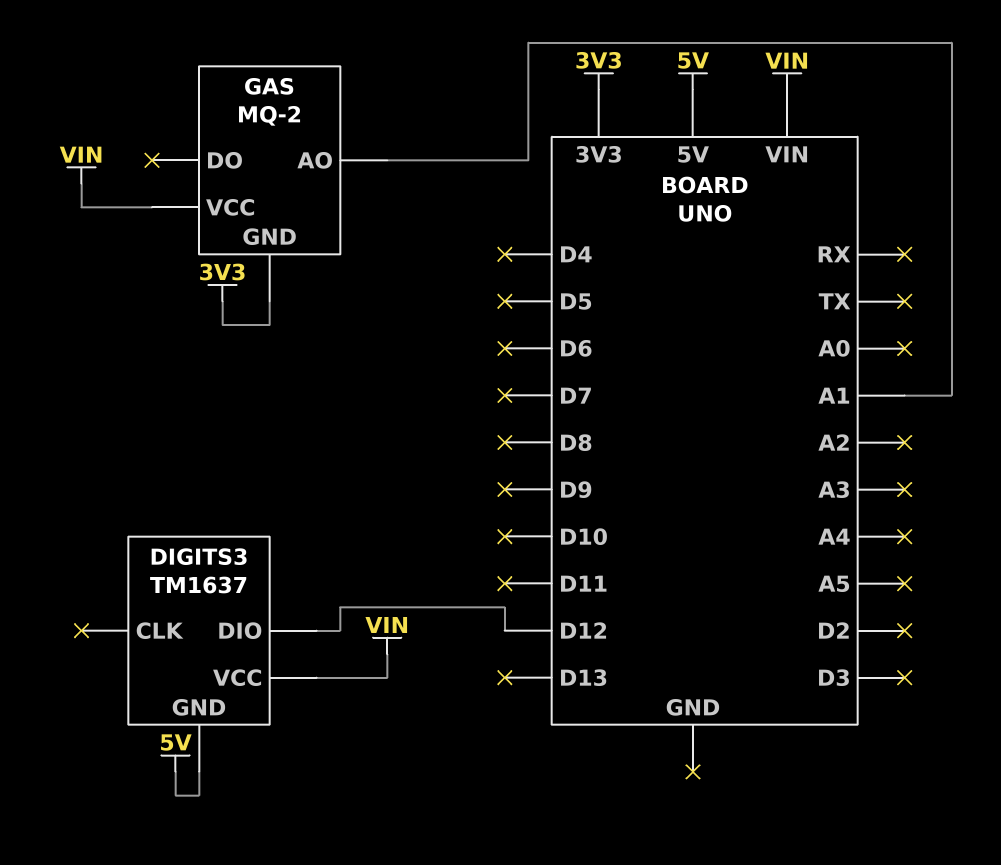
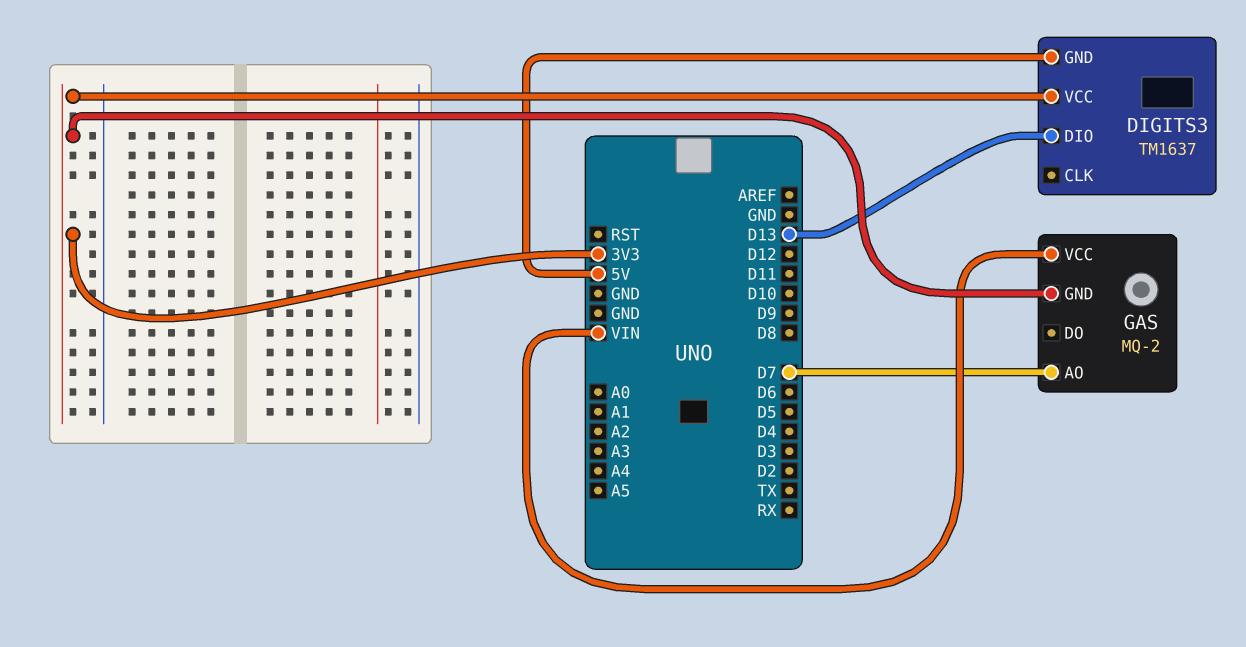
DIGITS3 pin DIO: D12 -> D13
DIGITS3 pin VCC: VIN -> 3V3
GAS pin AO: A1 -> D7

